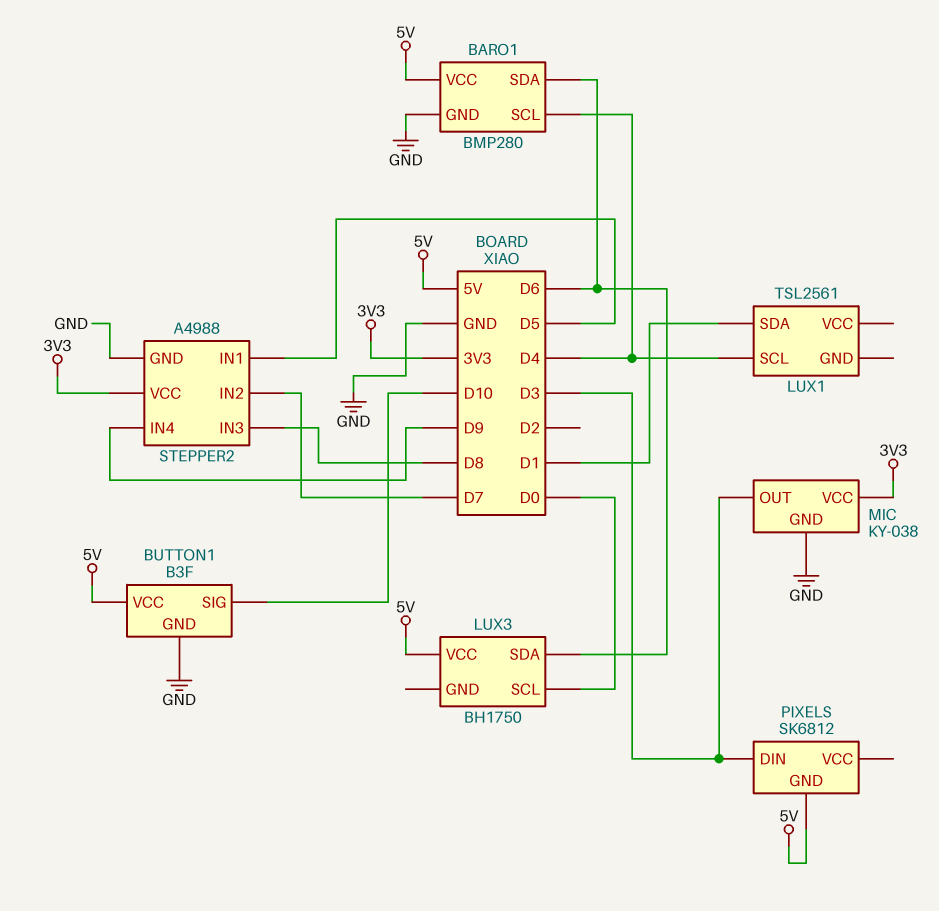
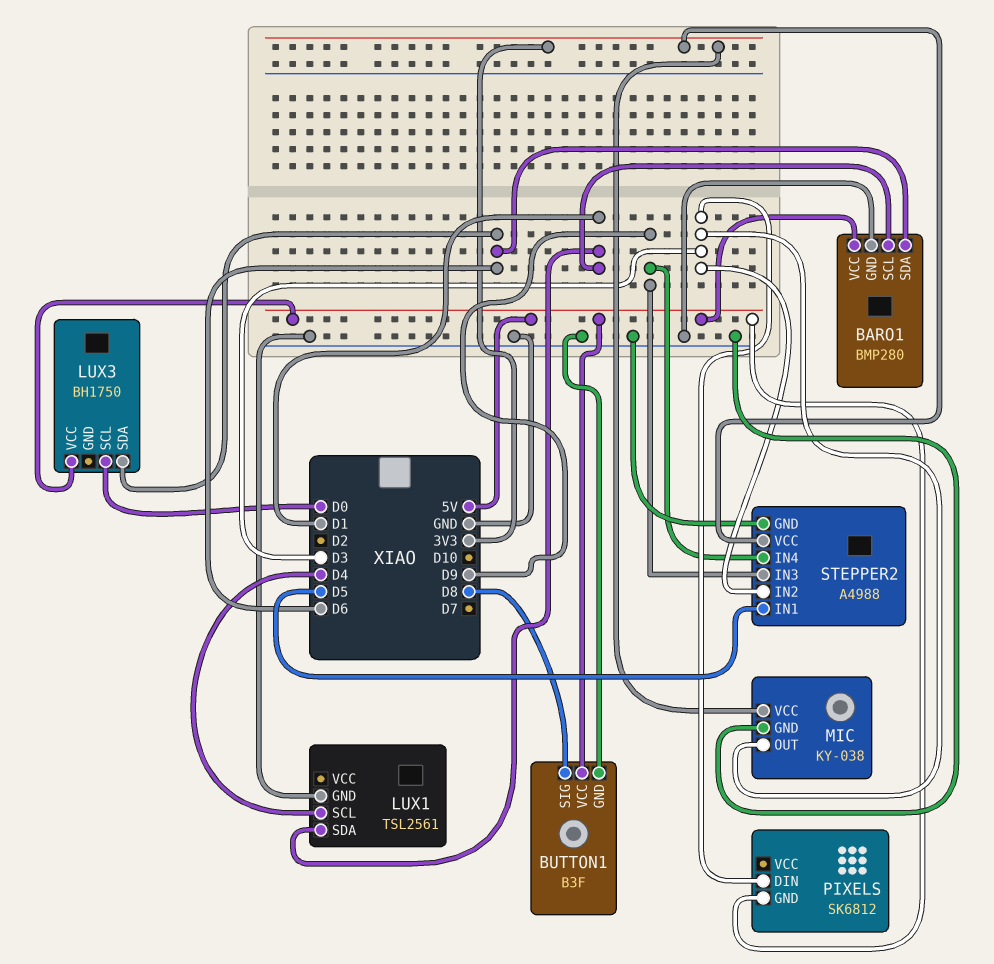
BARO1 pin SCL: D4 -> D1
BUTTON1 pin SIG: D10 -> D8
LUX1 pin GND: none -> GND
STEPPER2 pin IN2: D7 -> D3
STEPPER2 pin IN3: D8 -> D9

